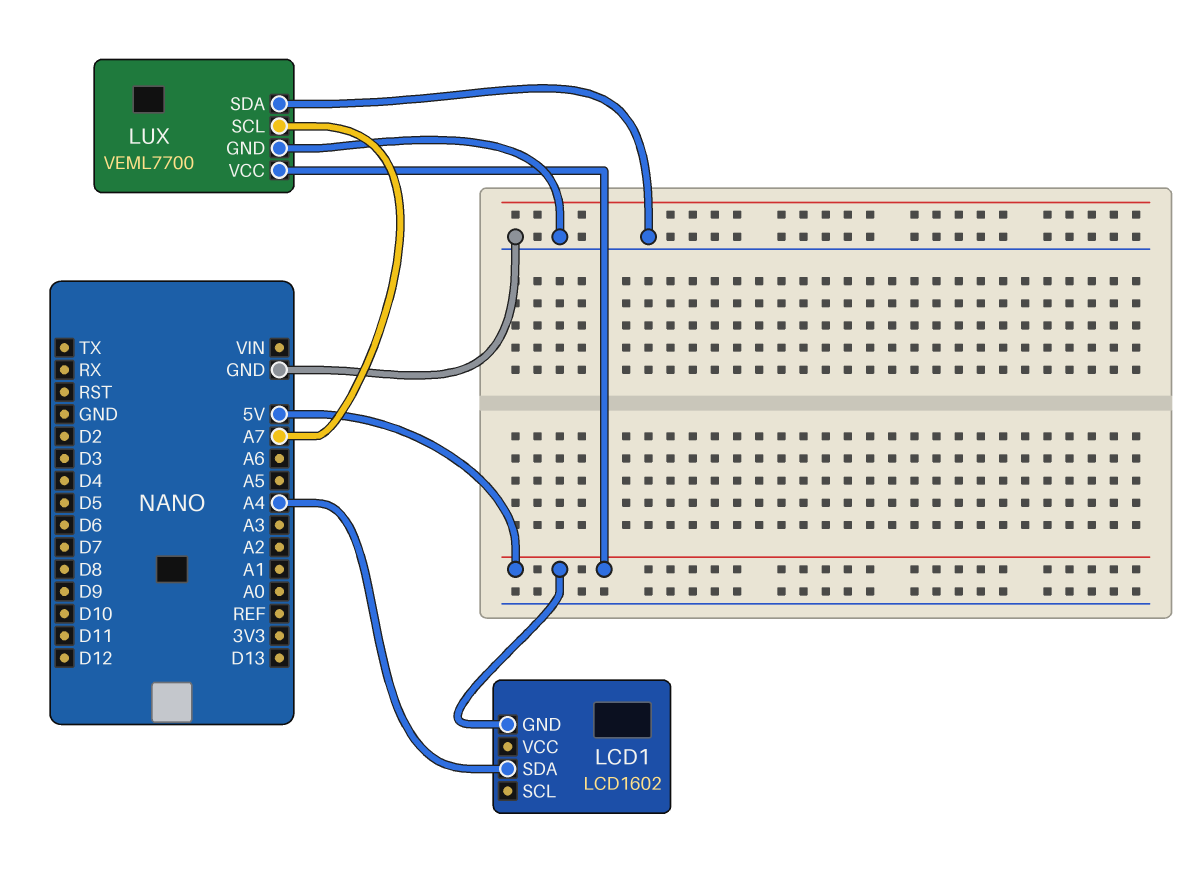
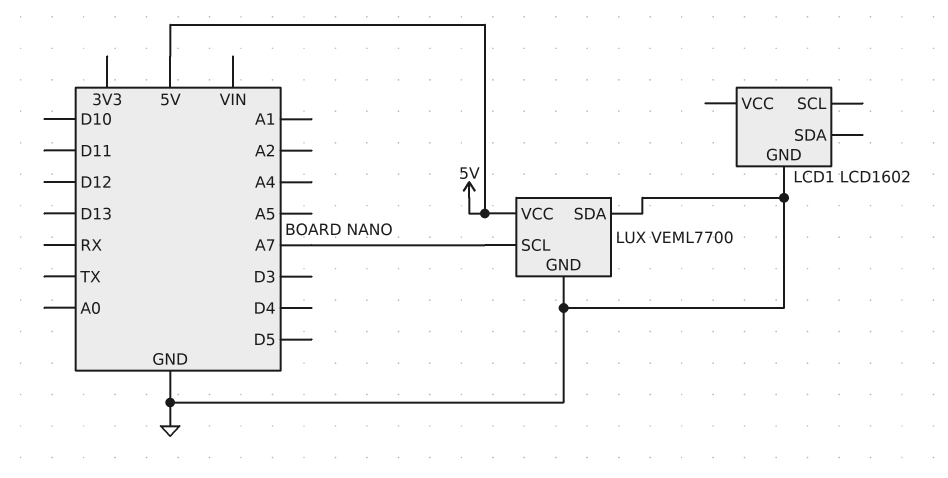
LCD1 pin GND: 5V -> GND
LCD1 pin SDA: A4 -> none

